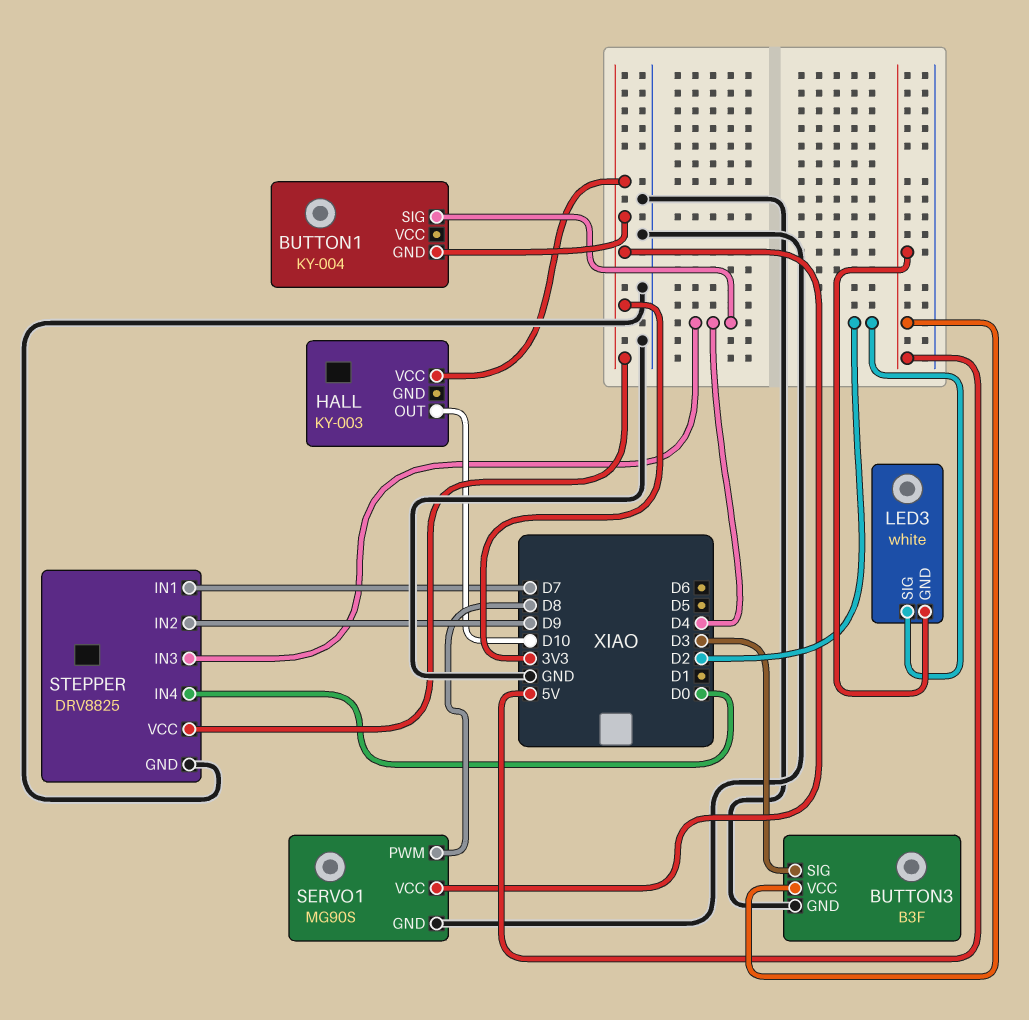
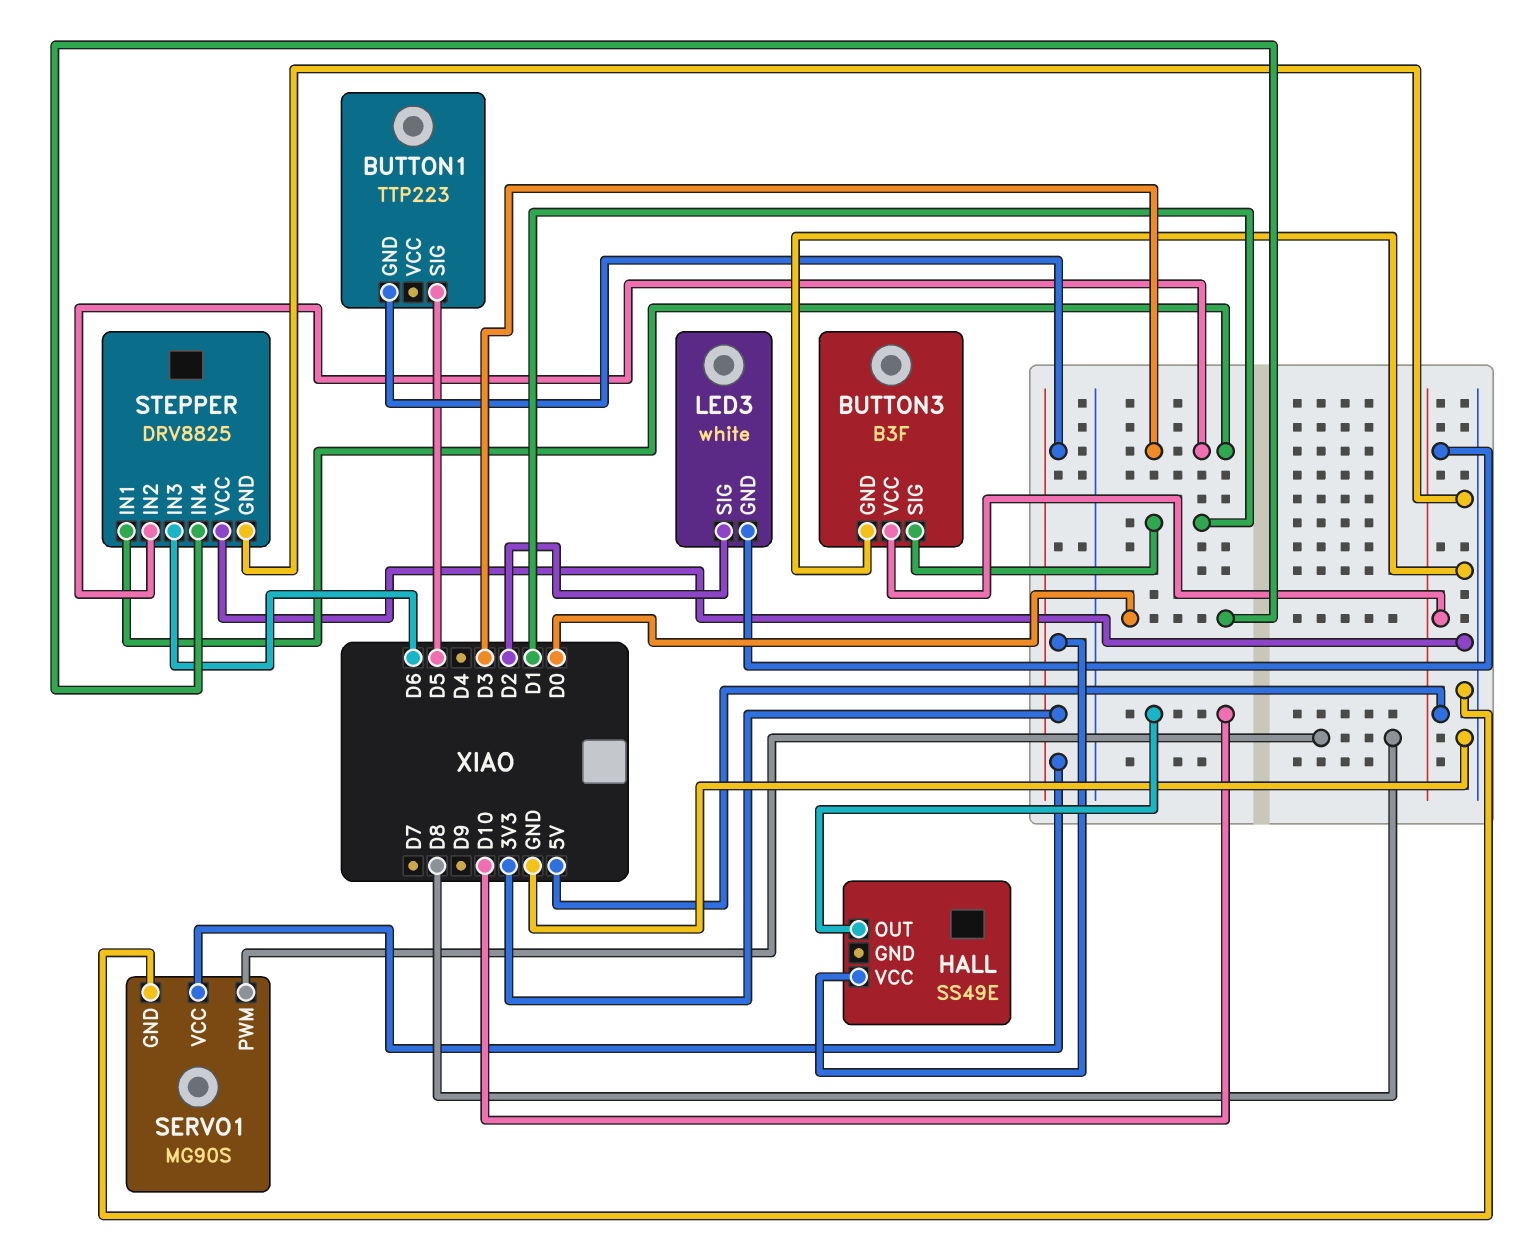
BUTTON1: KY-004 -> TTP223
BUTTON1 pin SIG: D4 -> D5
BUTTON3 pin SIG: D3 -> D1
HALL: KY-003 -> SS49E
STEPPER pin IN1: D7 -> D3
STEPPER pin IN2: D9 -> D3
STEPPER pin IN3: D4 -> D6
STEPPER pin VCC: 3V3 -> GND

